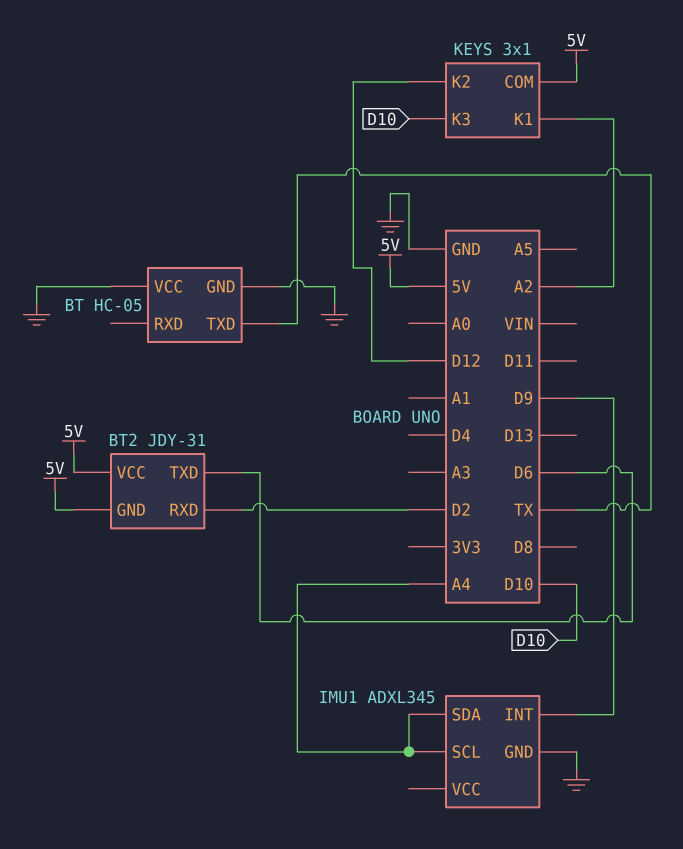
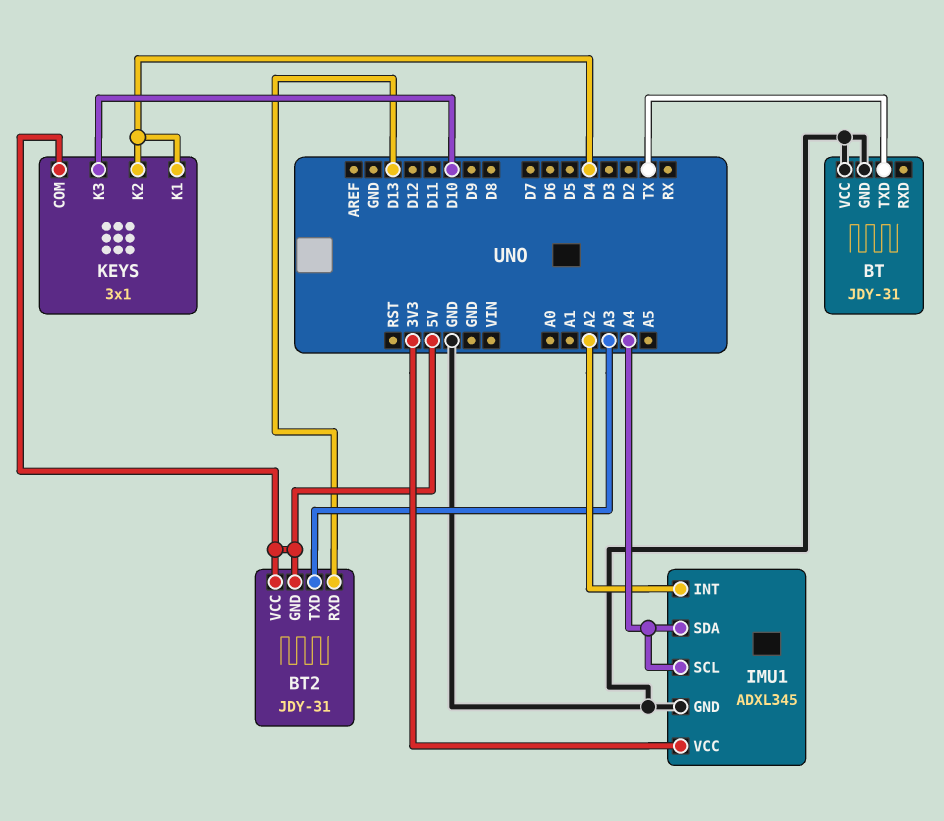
BT: HC-05 -> JDY-31
BT2 pin RXD: D2 -> D13
BT2 pin TXD: D6 -> A3
IMU1 pin INT: D9 -> A2
IMU1 pin VCC: none -> 3V3
KEYS pin K1: A2 -> D4
KEYS pin K2: D12 -> D4

